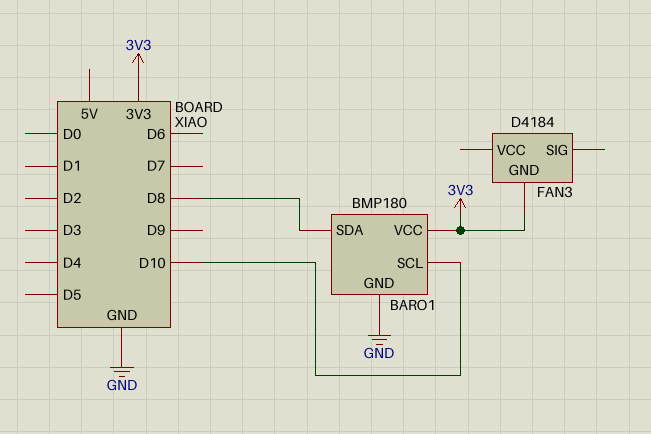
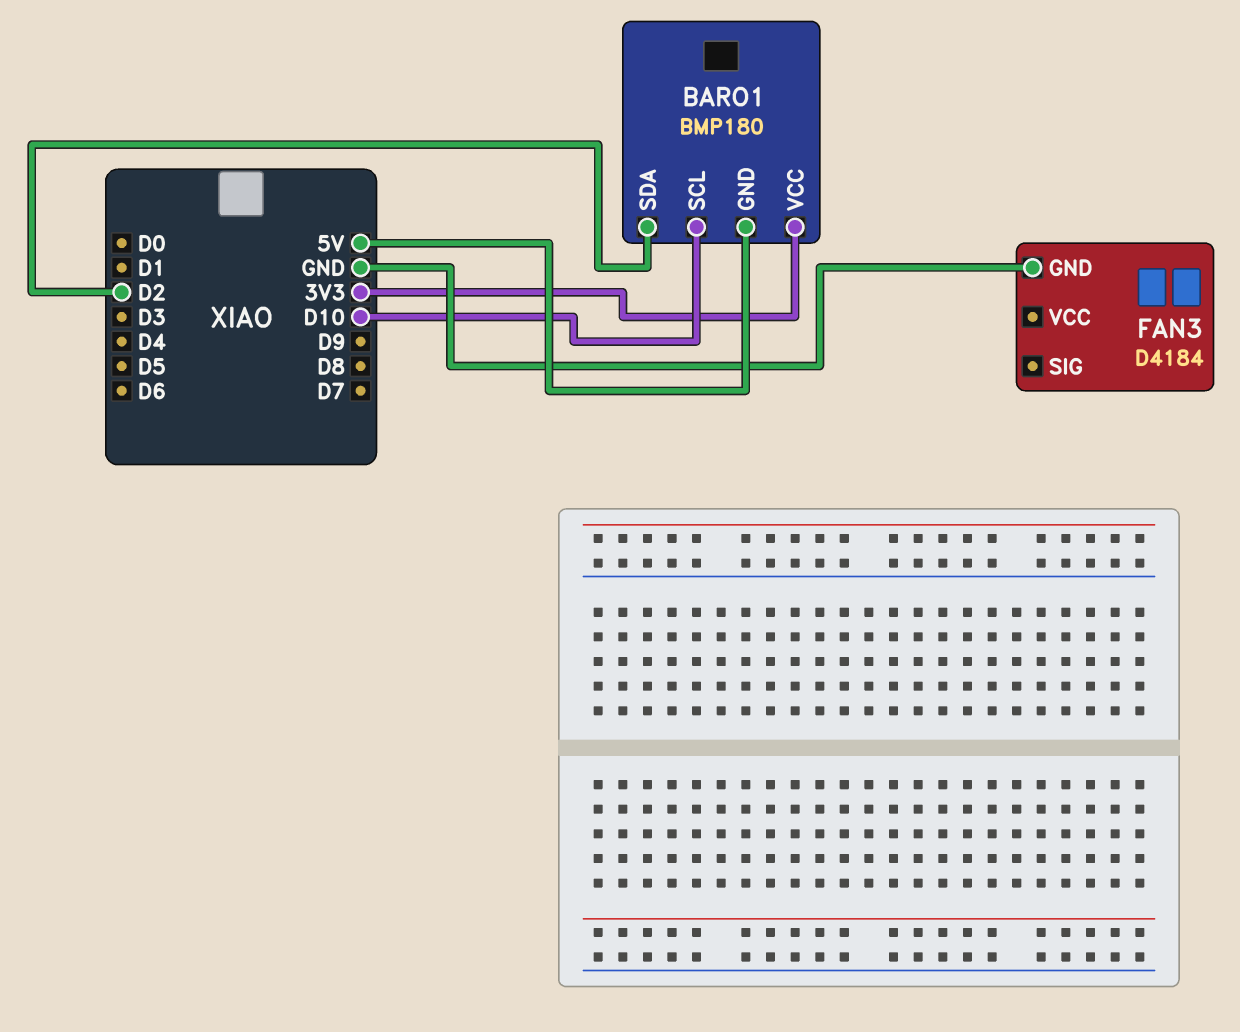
BARO1 pin GND: GND -> 5V
BARO1 pin SDA: D8 -> D2
FAN3 pin GND: 3V3 -> GND

